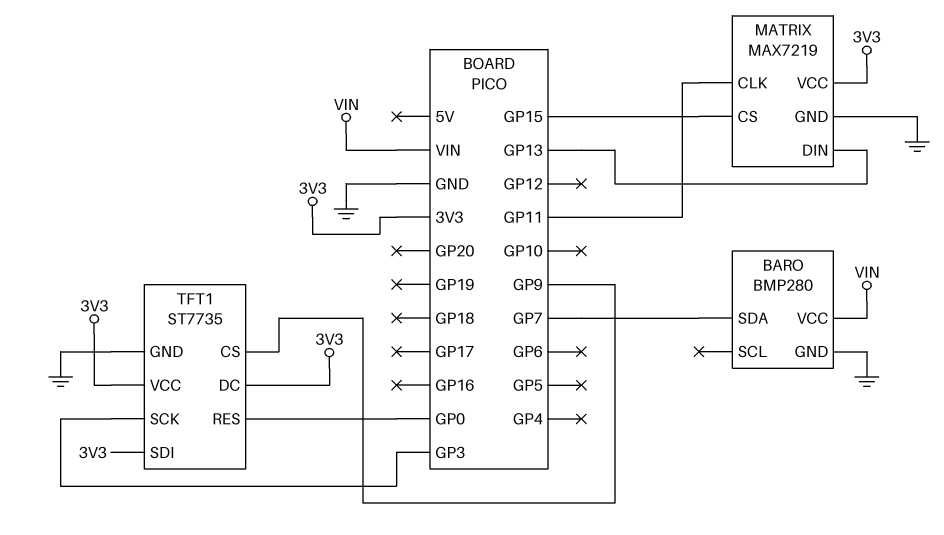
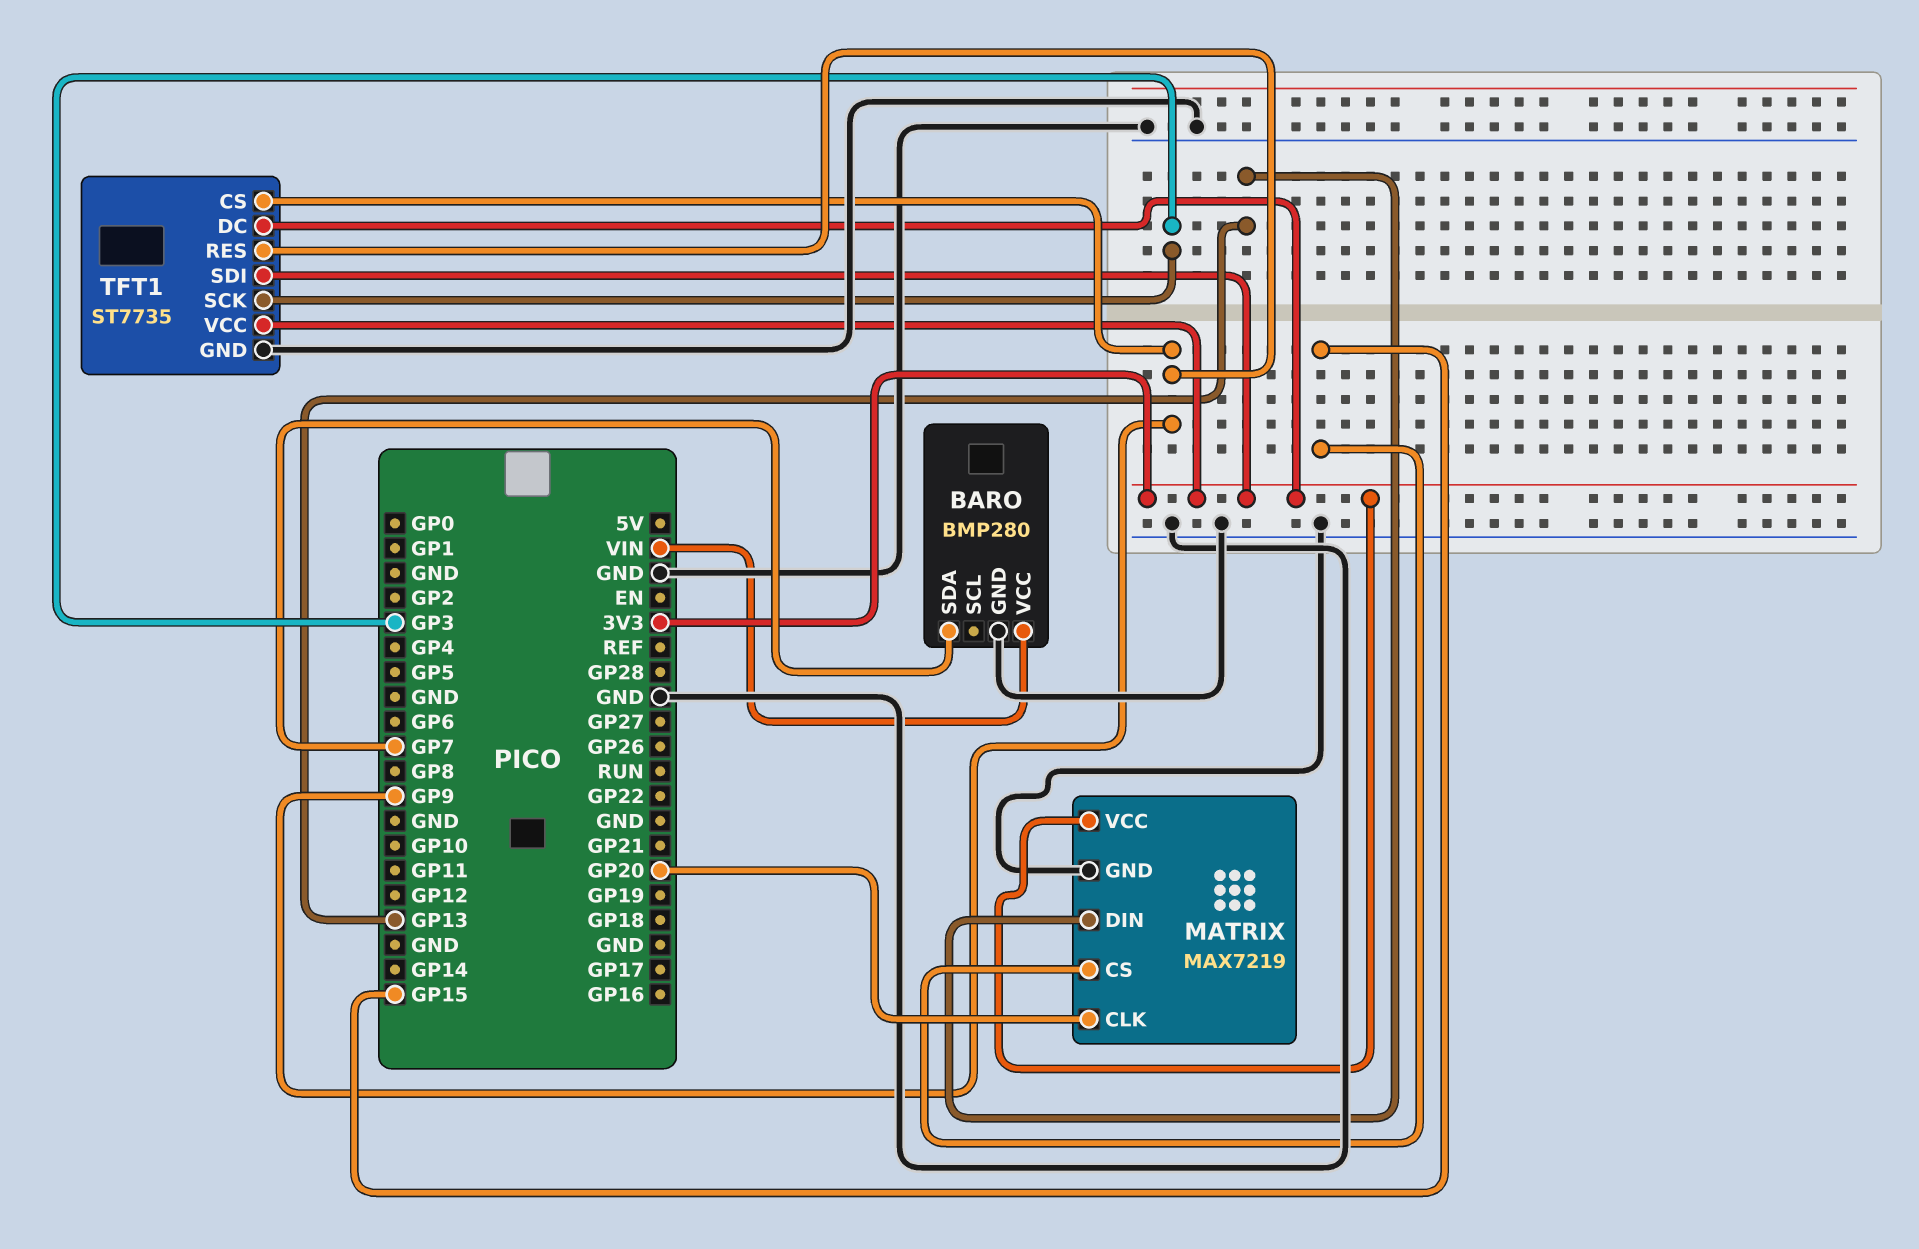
MATRIX pin CLK: GP11 -> GP20
TFT1 pin RES: GP0 -> GP9

